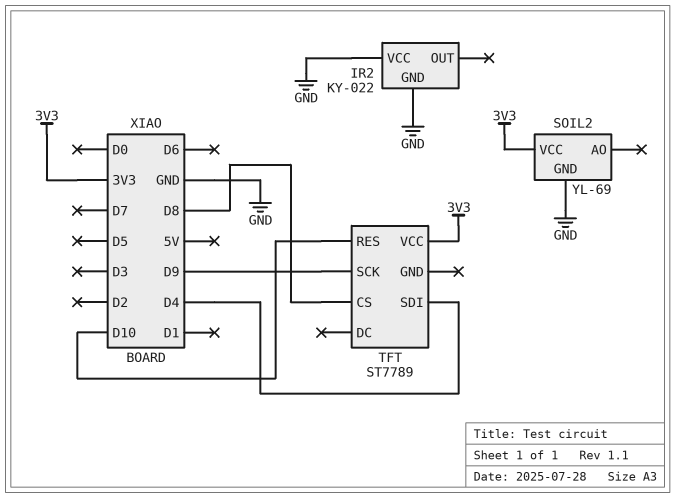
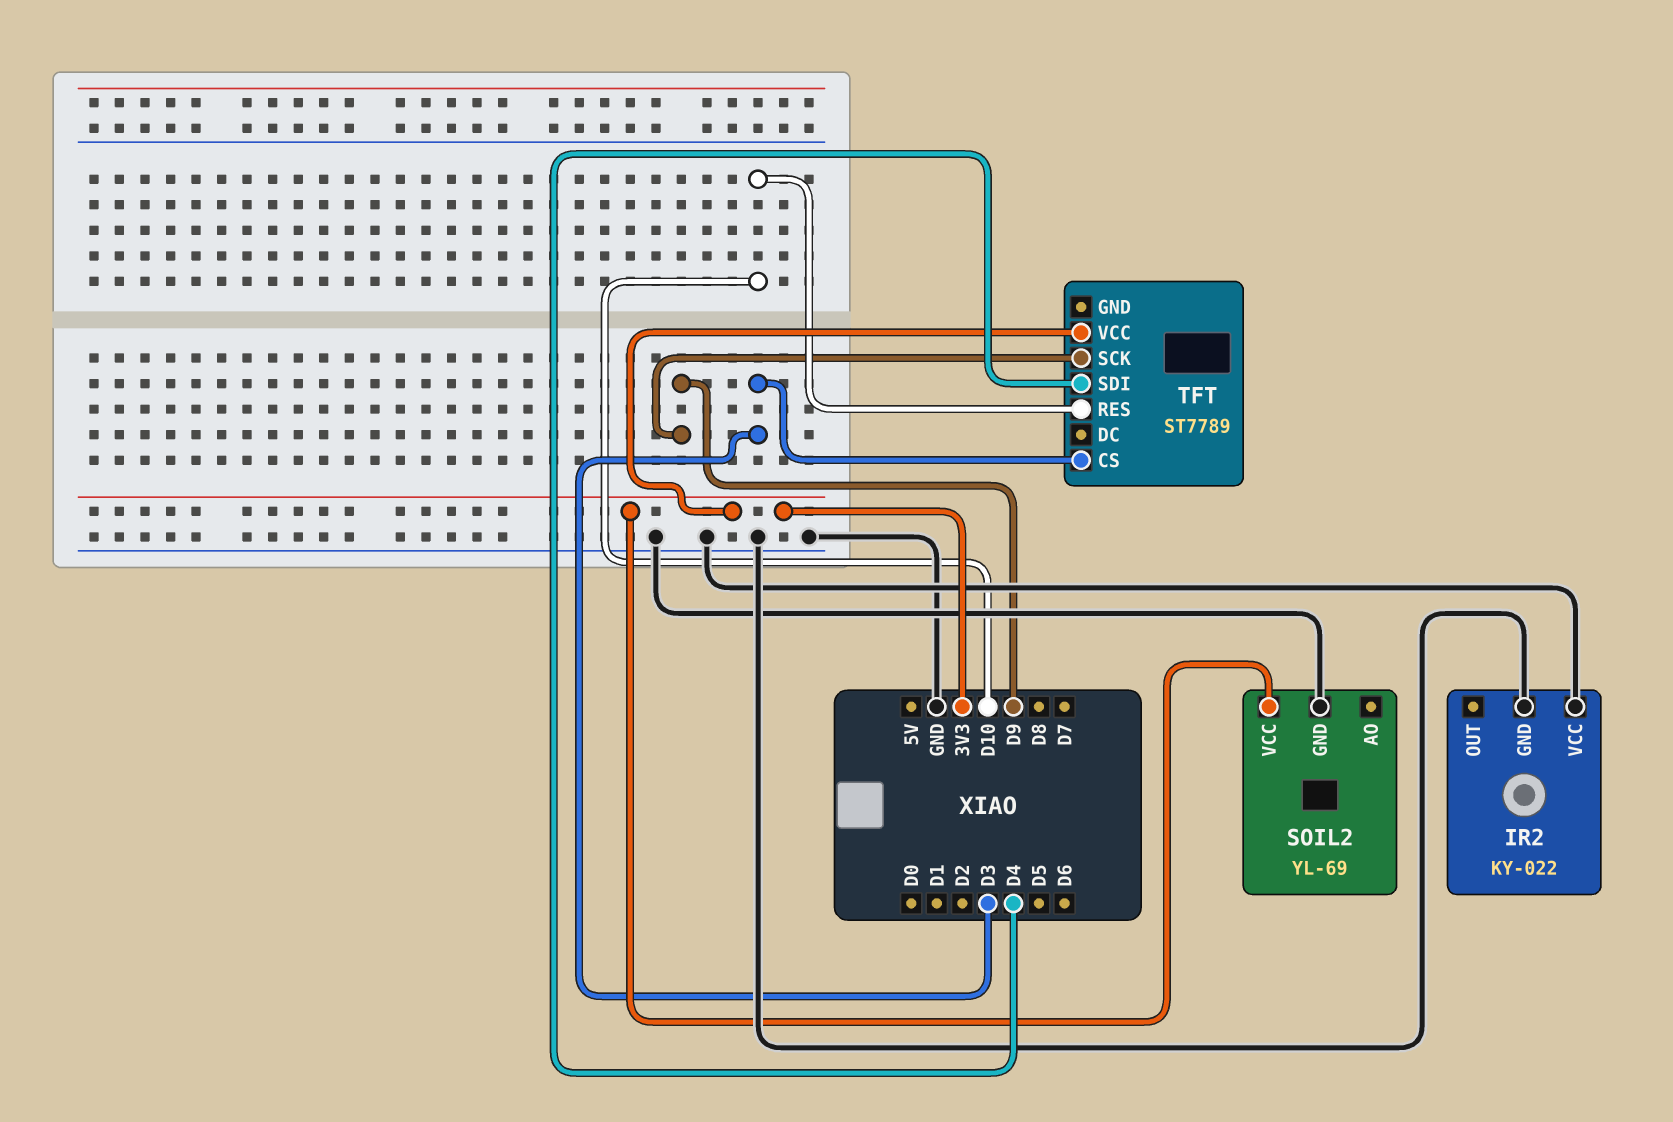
TFT pin CS: D8 -> D3

